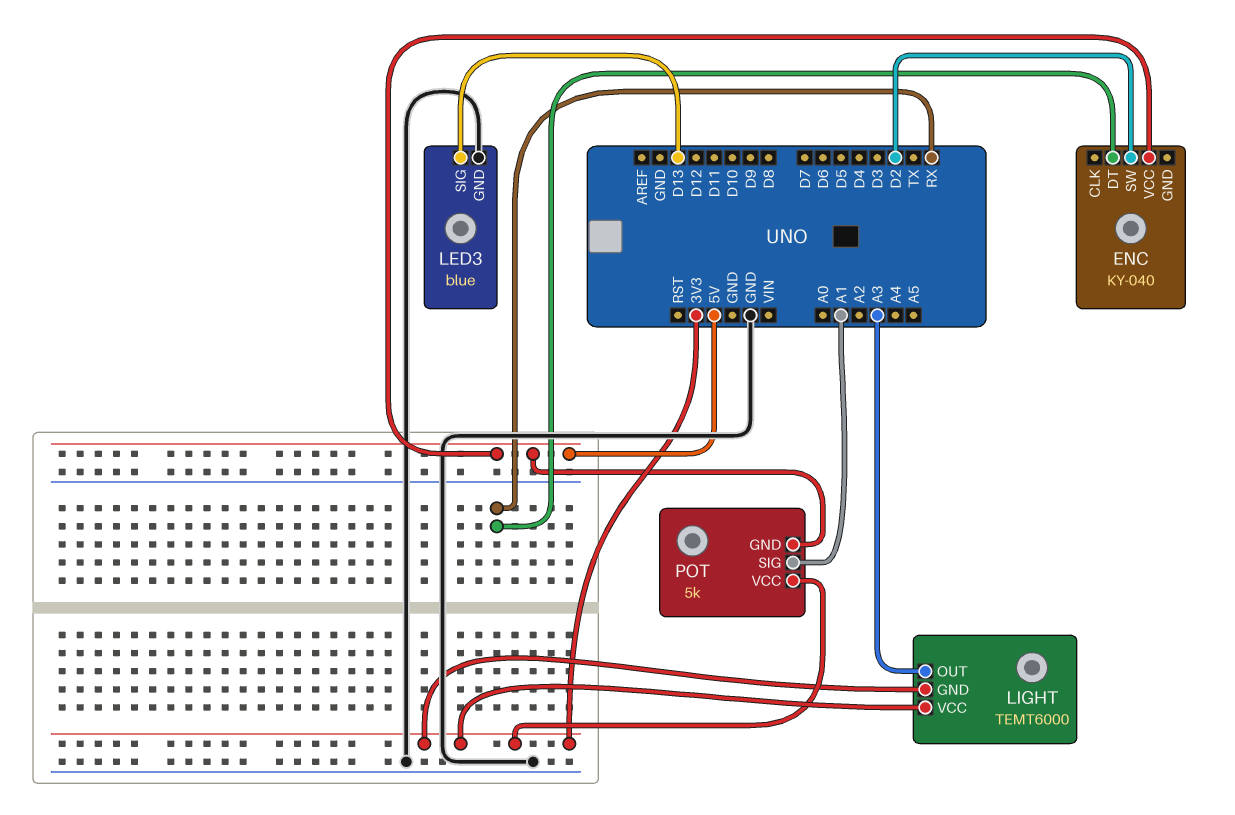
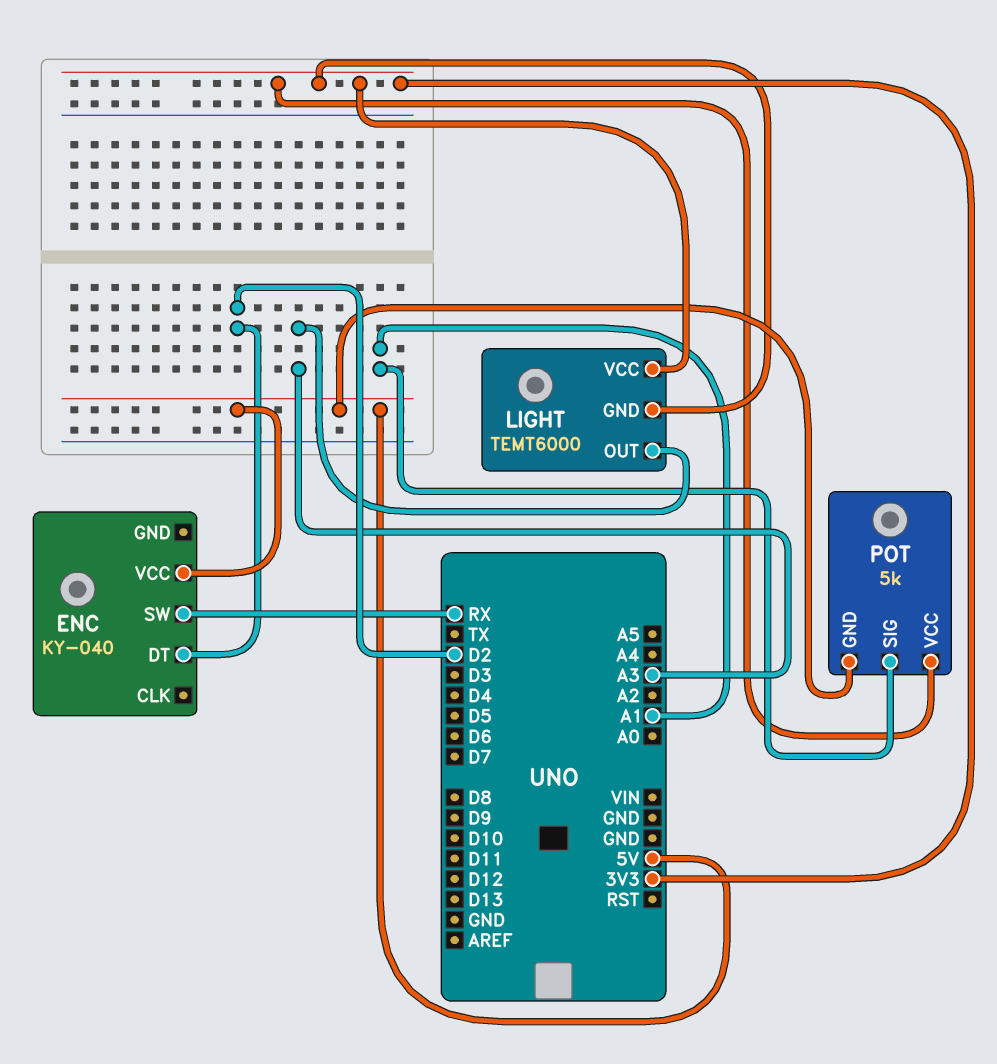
ENC pin DT: RX -> D2
ENC pin SW: D2 -> RX
LED3: blue -> none
LED3 pin GND: GND -> none
LED3 pin SIG: D13 -> none

